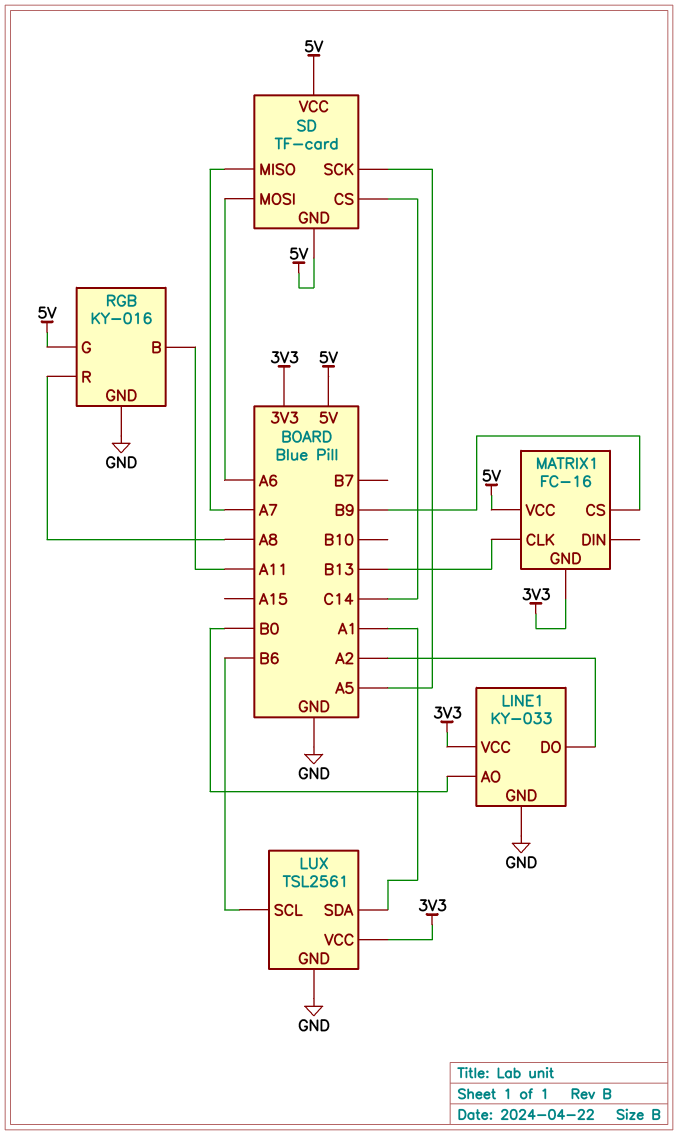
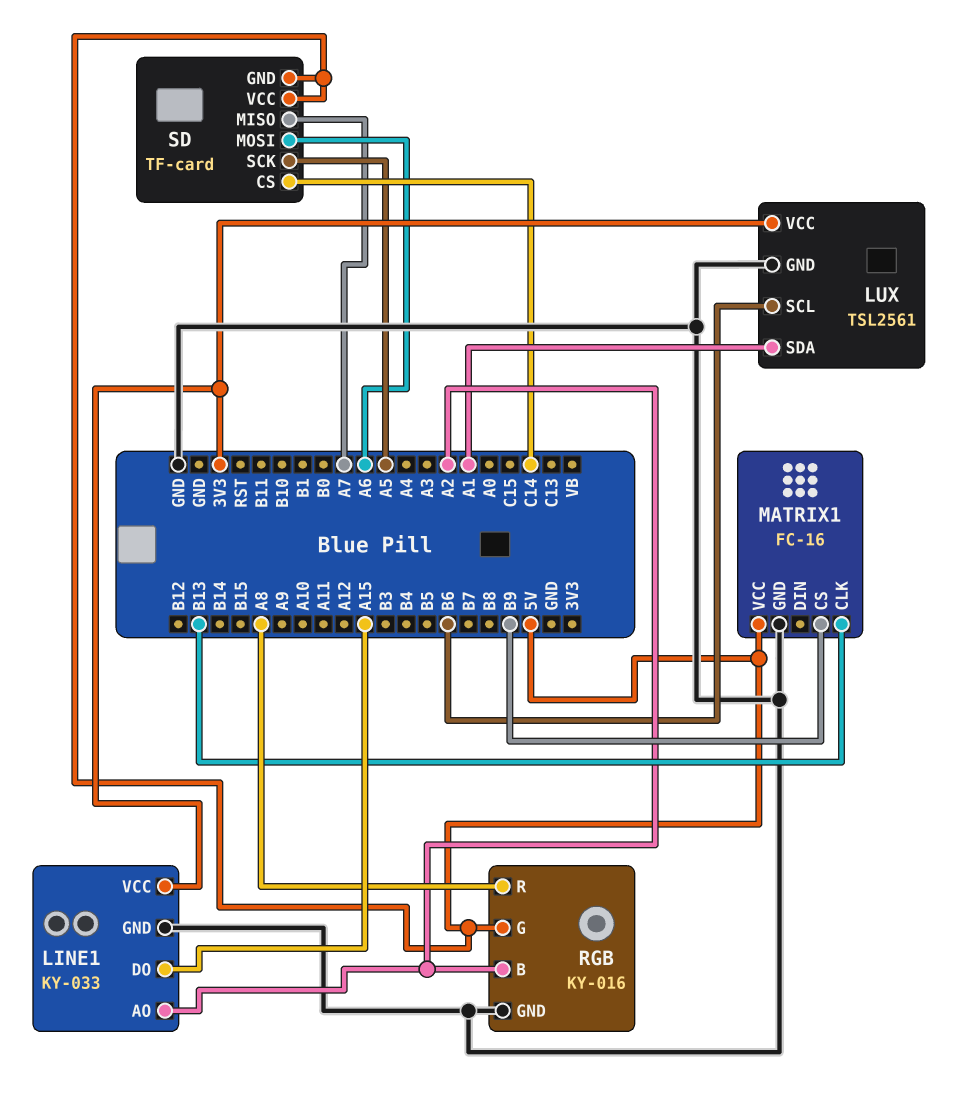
LINE1 pin AO: B0 -> A2
LINE1 pin DO: A2 -> A15
MATRIX1 pin GND: 3V3 -> GND
RGB pin B: A11 -> A2

